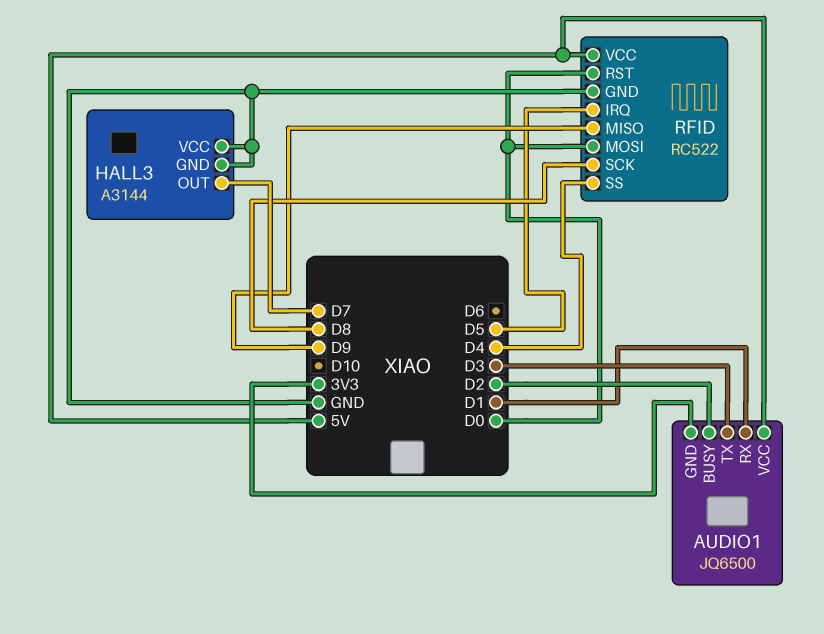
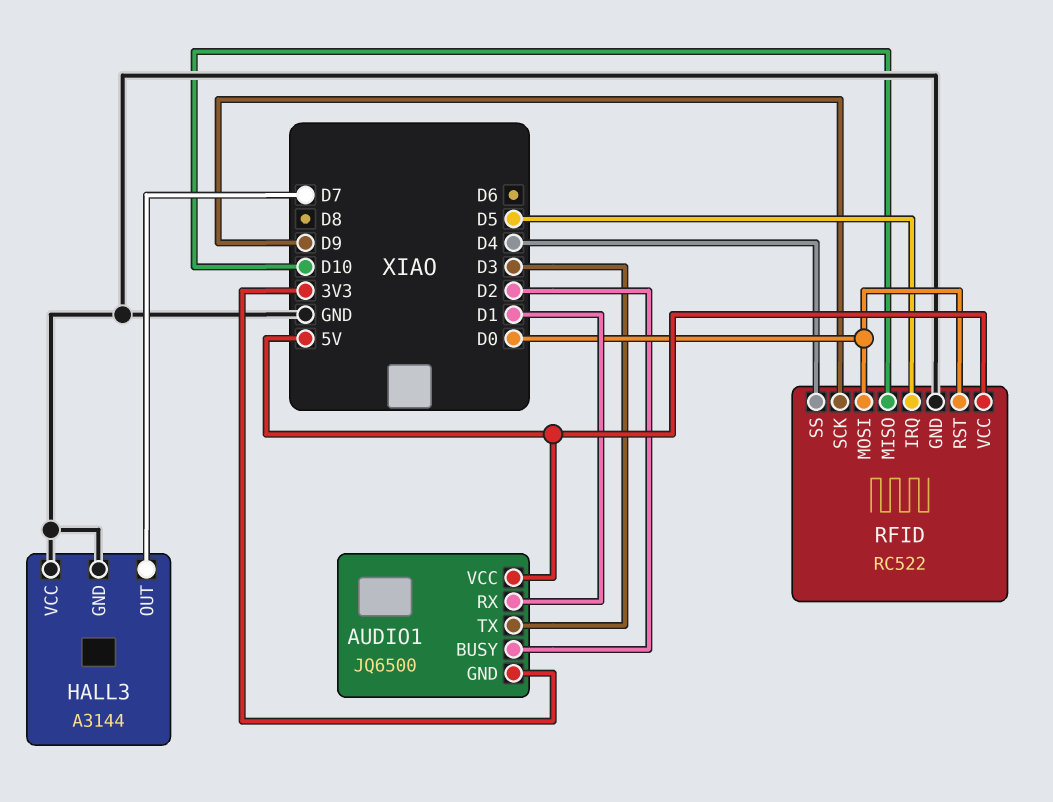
RFID pin MISO: D9 -> D10
RFID pin SCK: D8 -> D9

